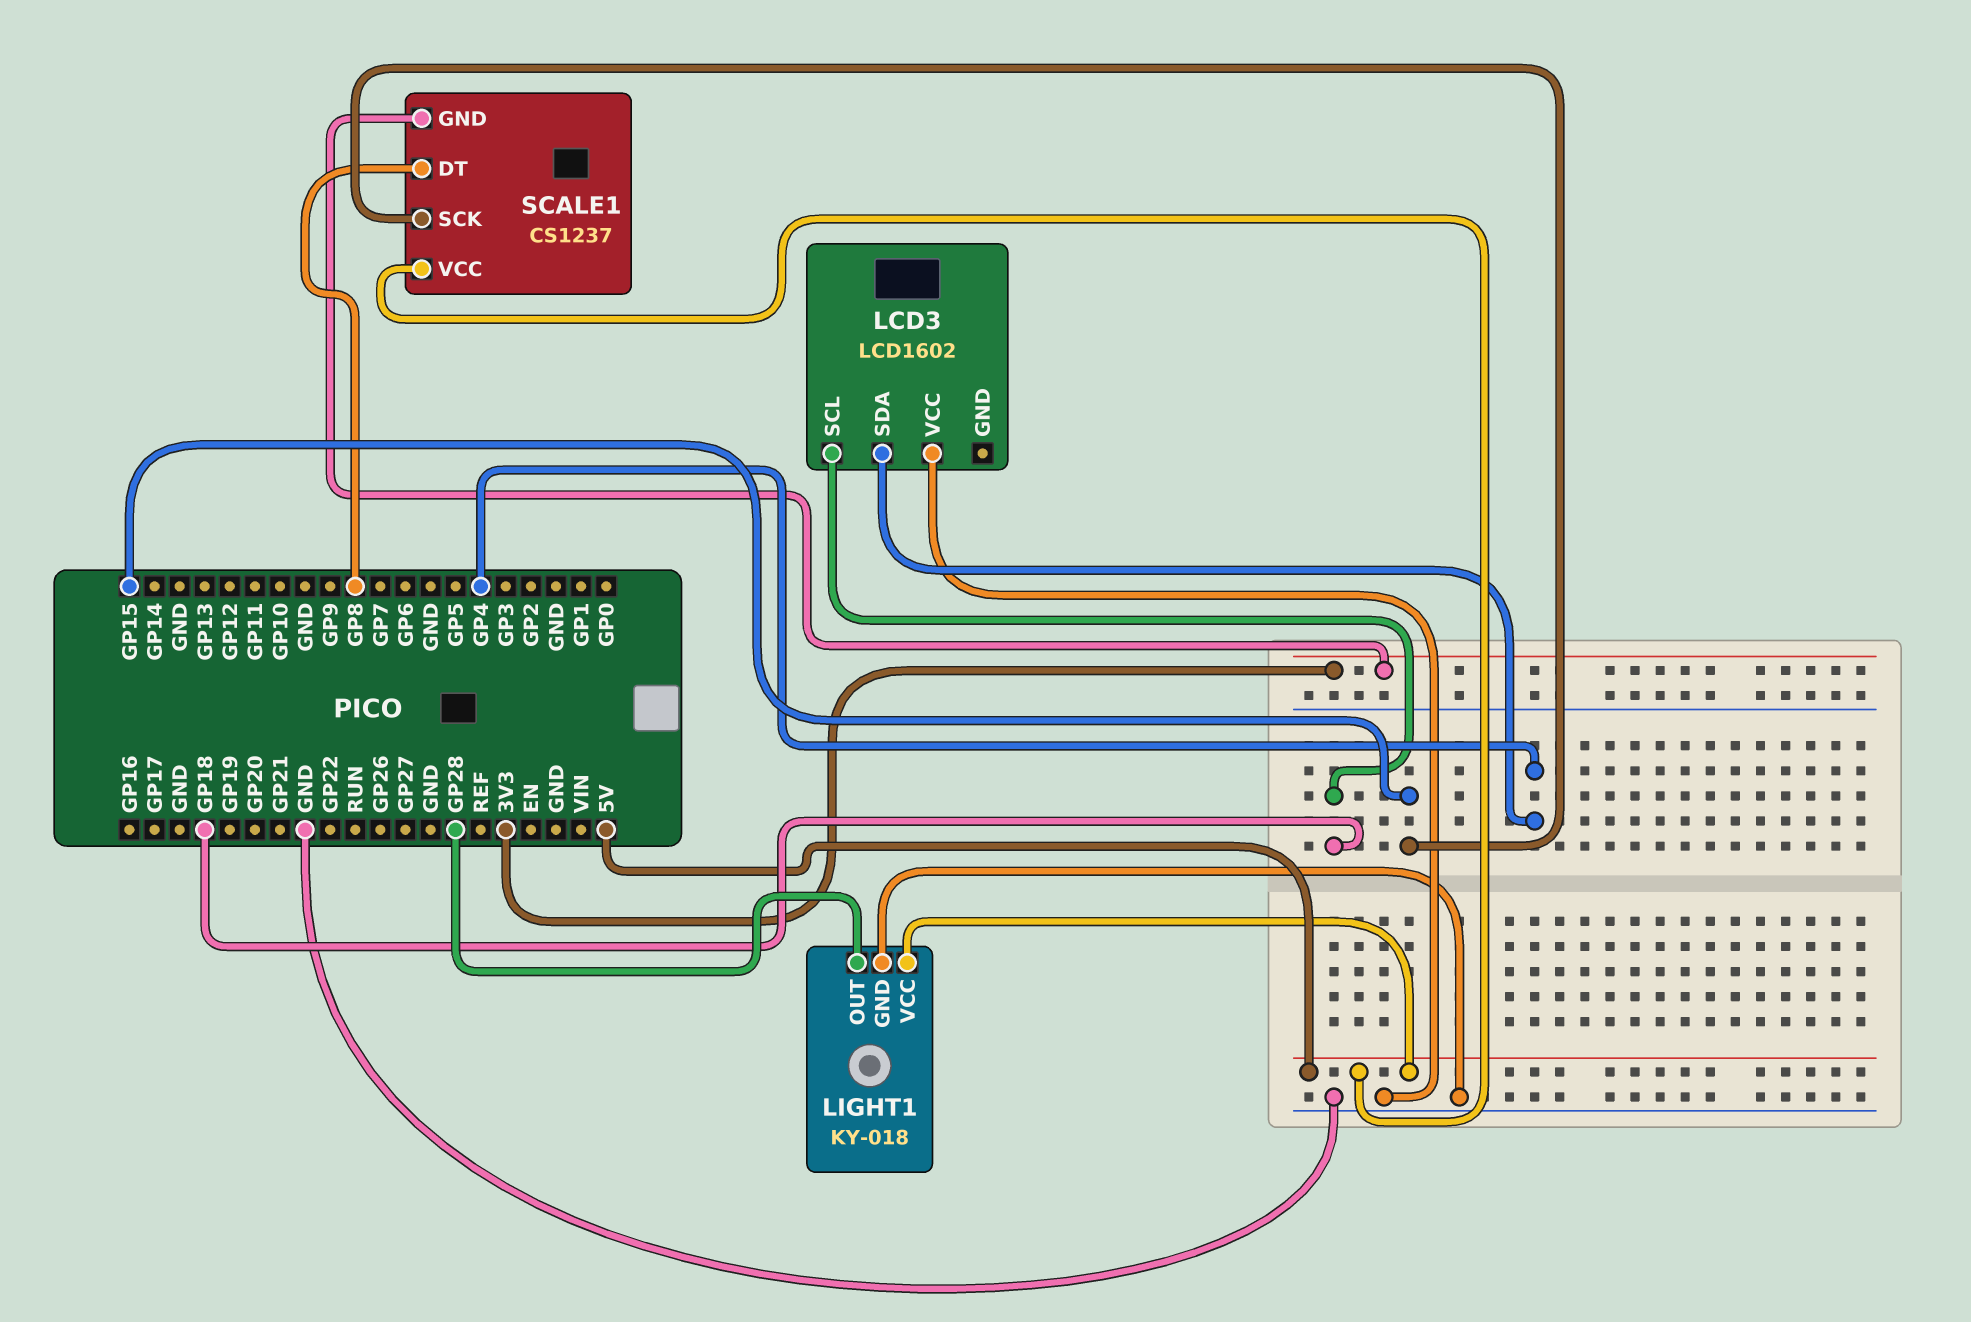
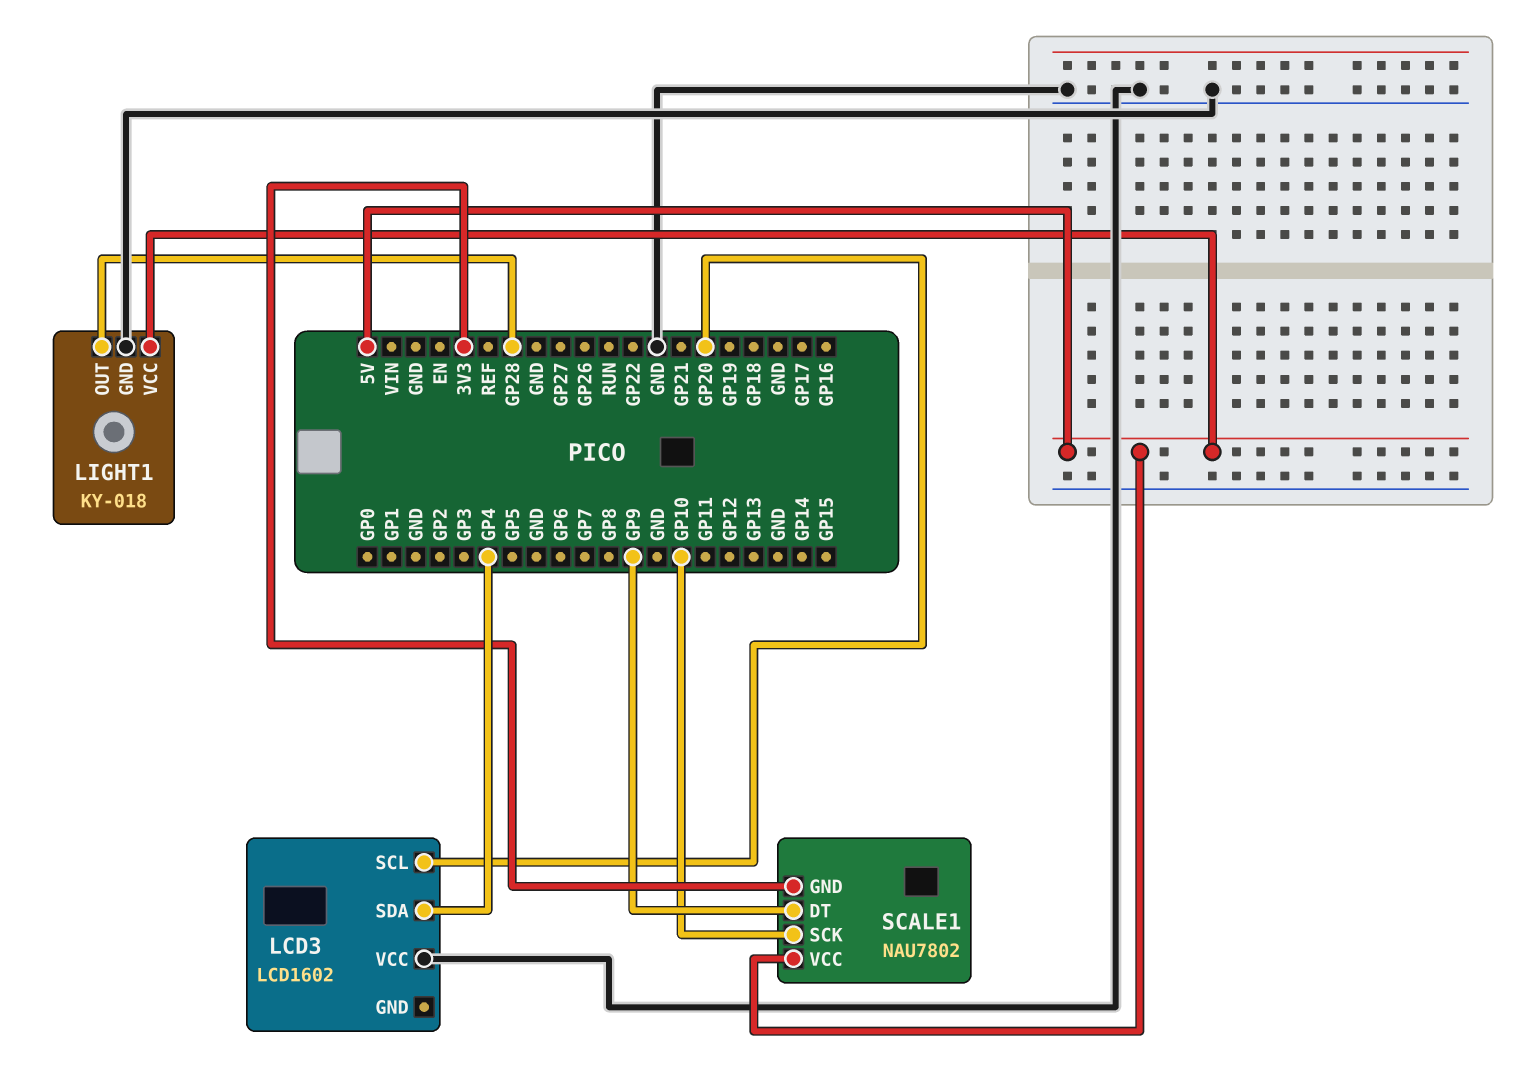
LCD3 pin SCL: GP18 -> GP20
SCALE1: CS1237 -> NAU7802
SCALE1 pin DT: GP8 -> GP9
SCALE1 pin SCK: GP15 -> GP10

